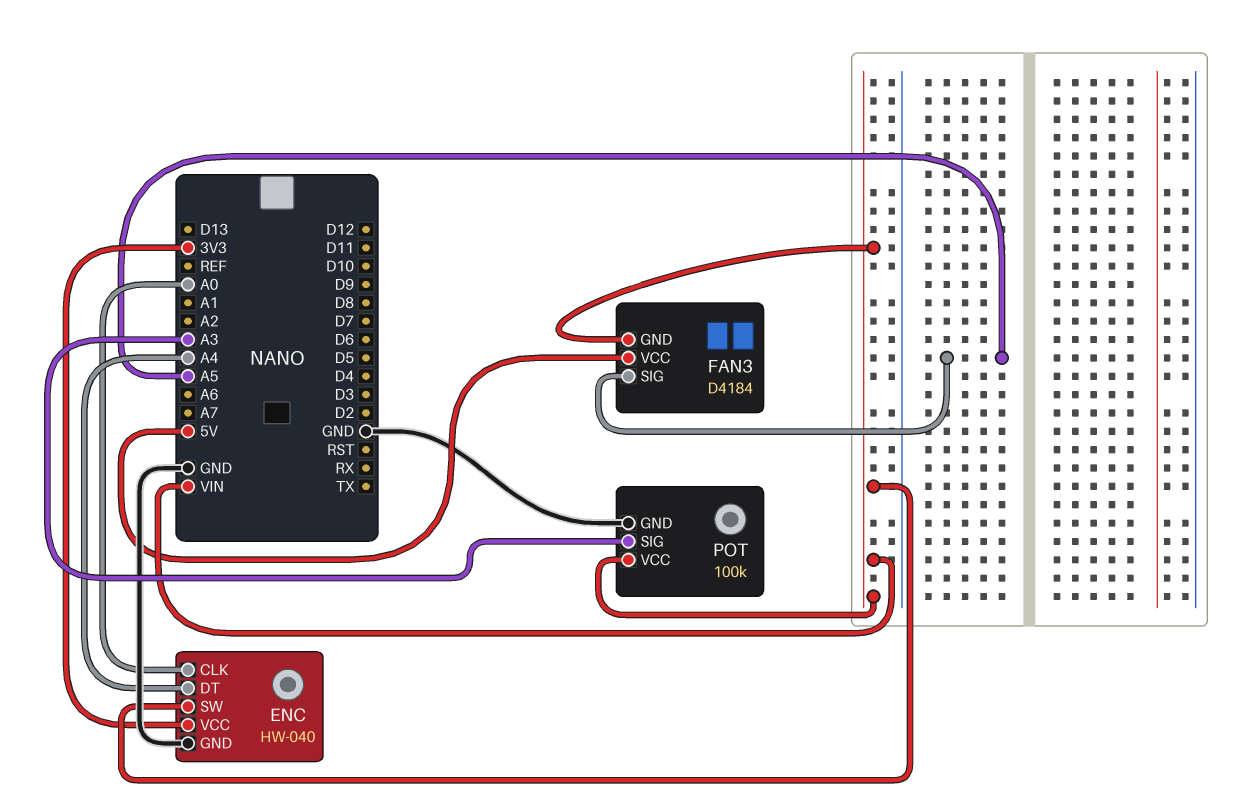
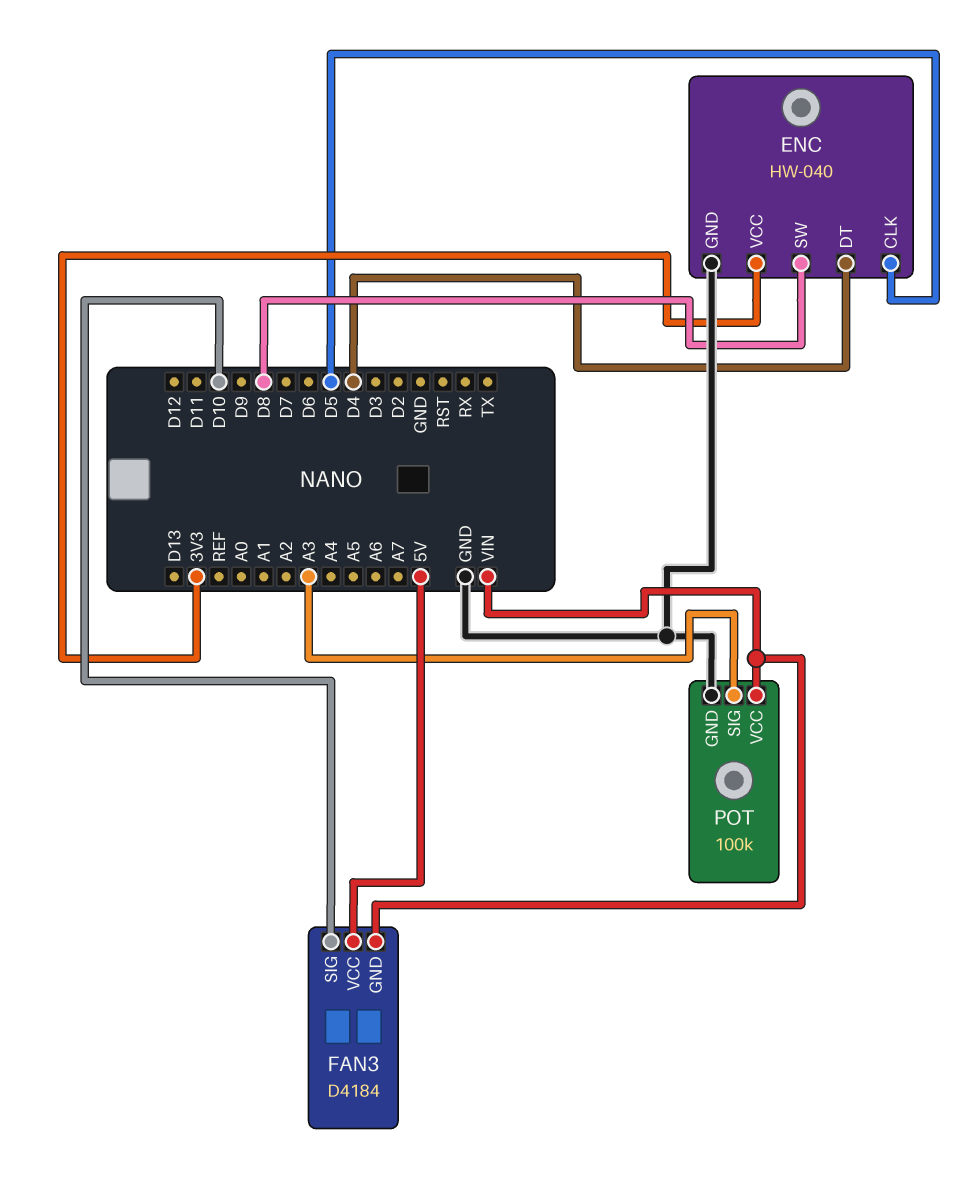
ENC pin CLK: A0 -> D5
ENC pin DT: A4 -> D4
ENC pin SW: VIN -> D8
FAN3 pin SIG: A5 -> D10

